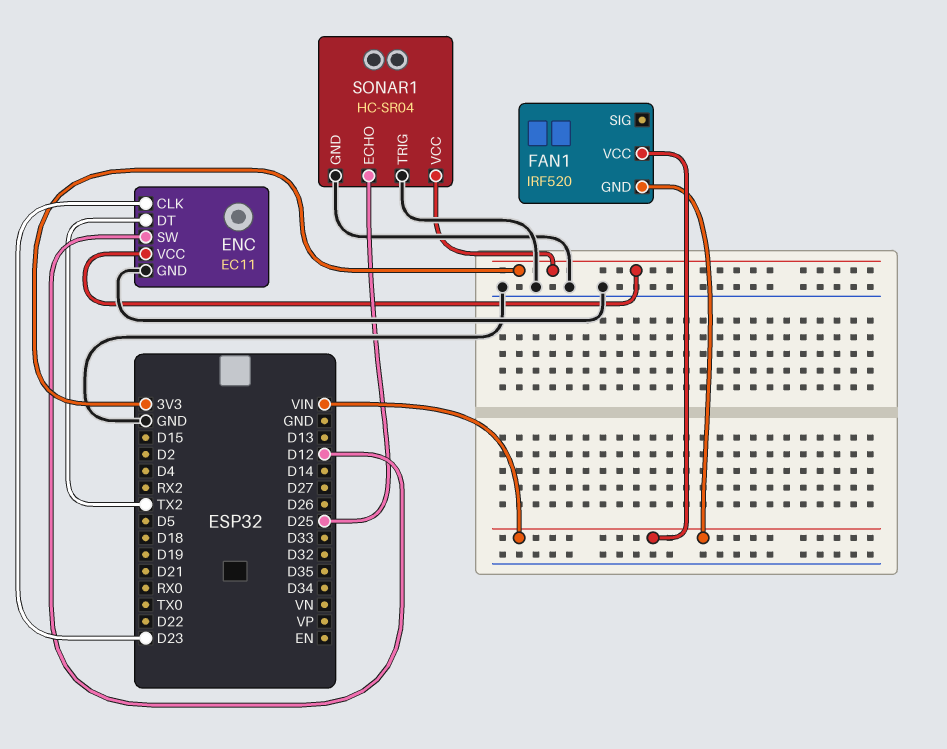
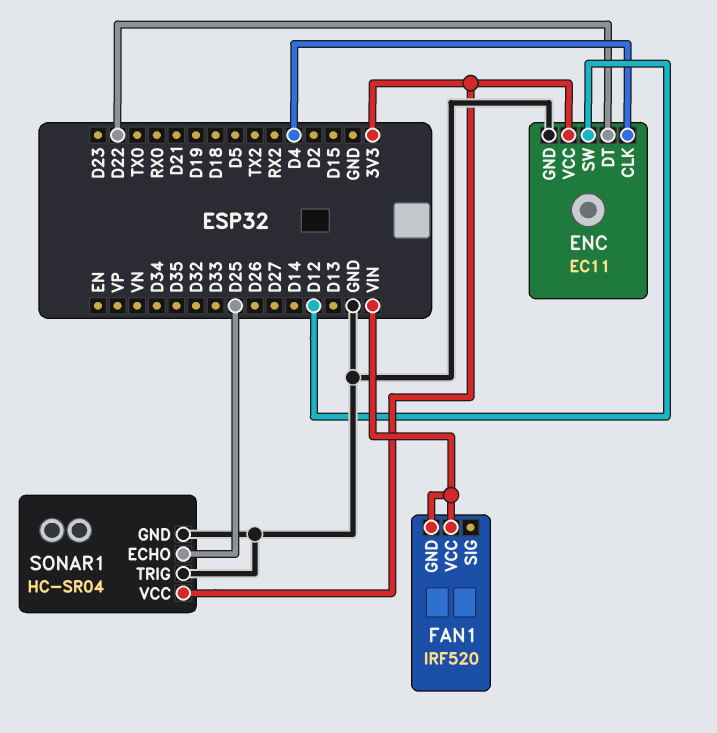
ENC pin CLK: D23 -> D4
ENC pin DT: TX2 -> D22

